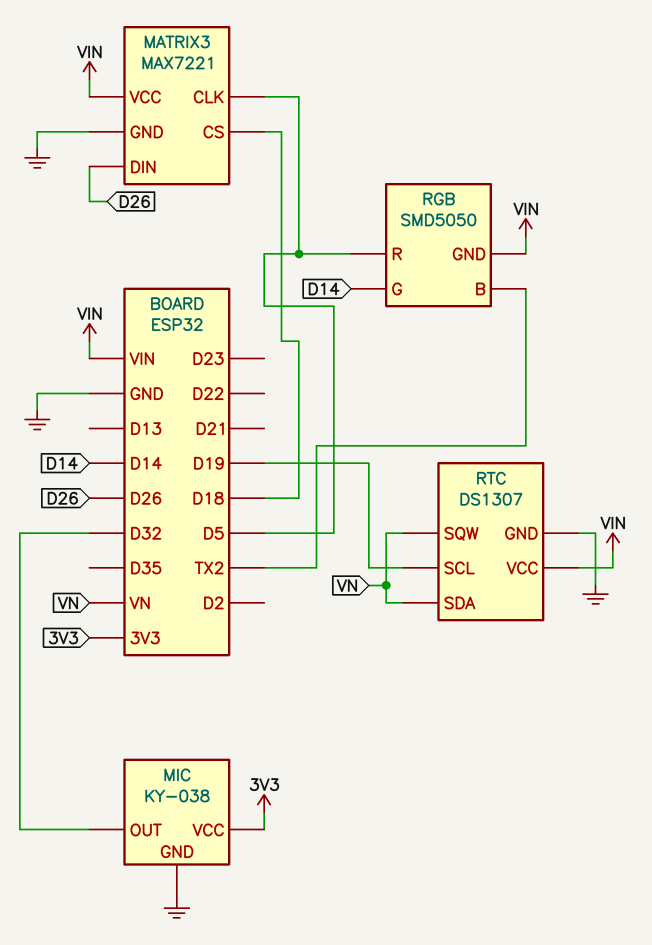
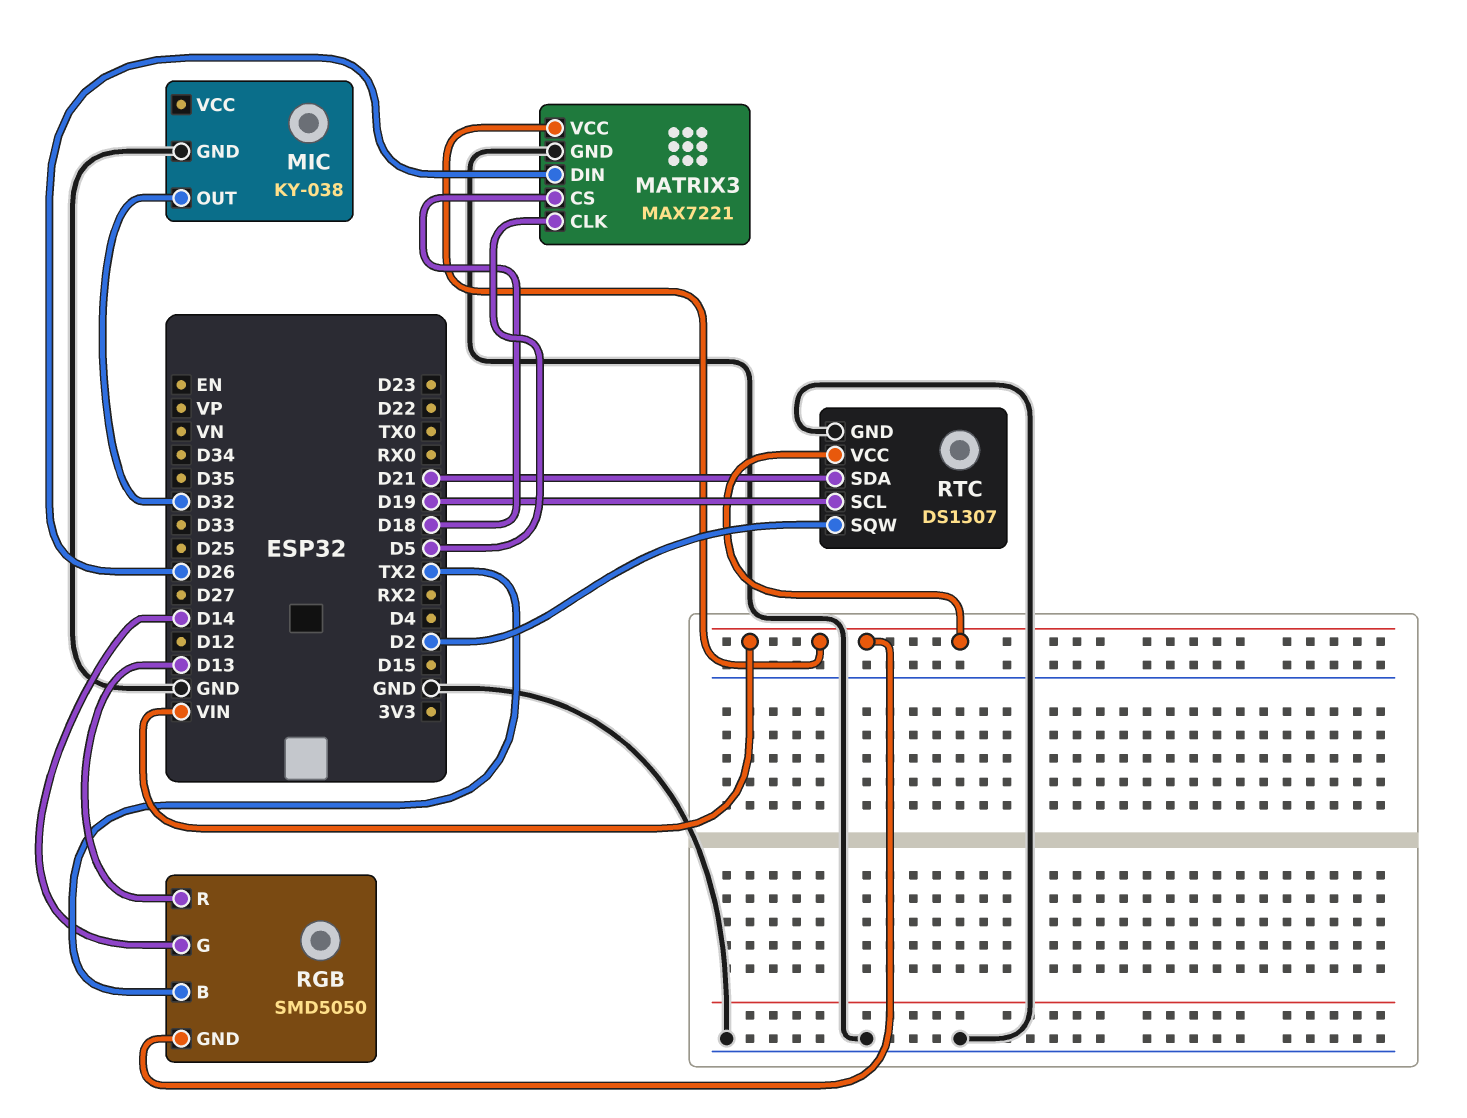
MIC pin VCC: 3V3 -> none
RGB pin R: D5 -> D13
RTC pin SDA: VN -> D21
RTC pin SQW: VN -> D2

